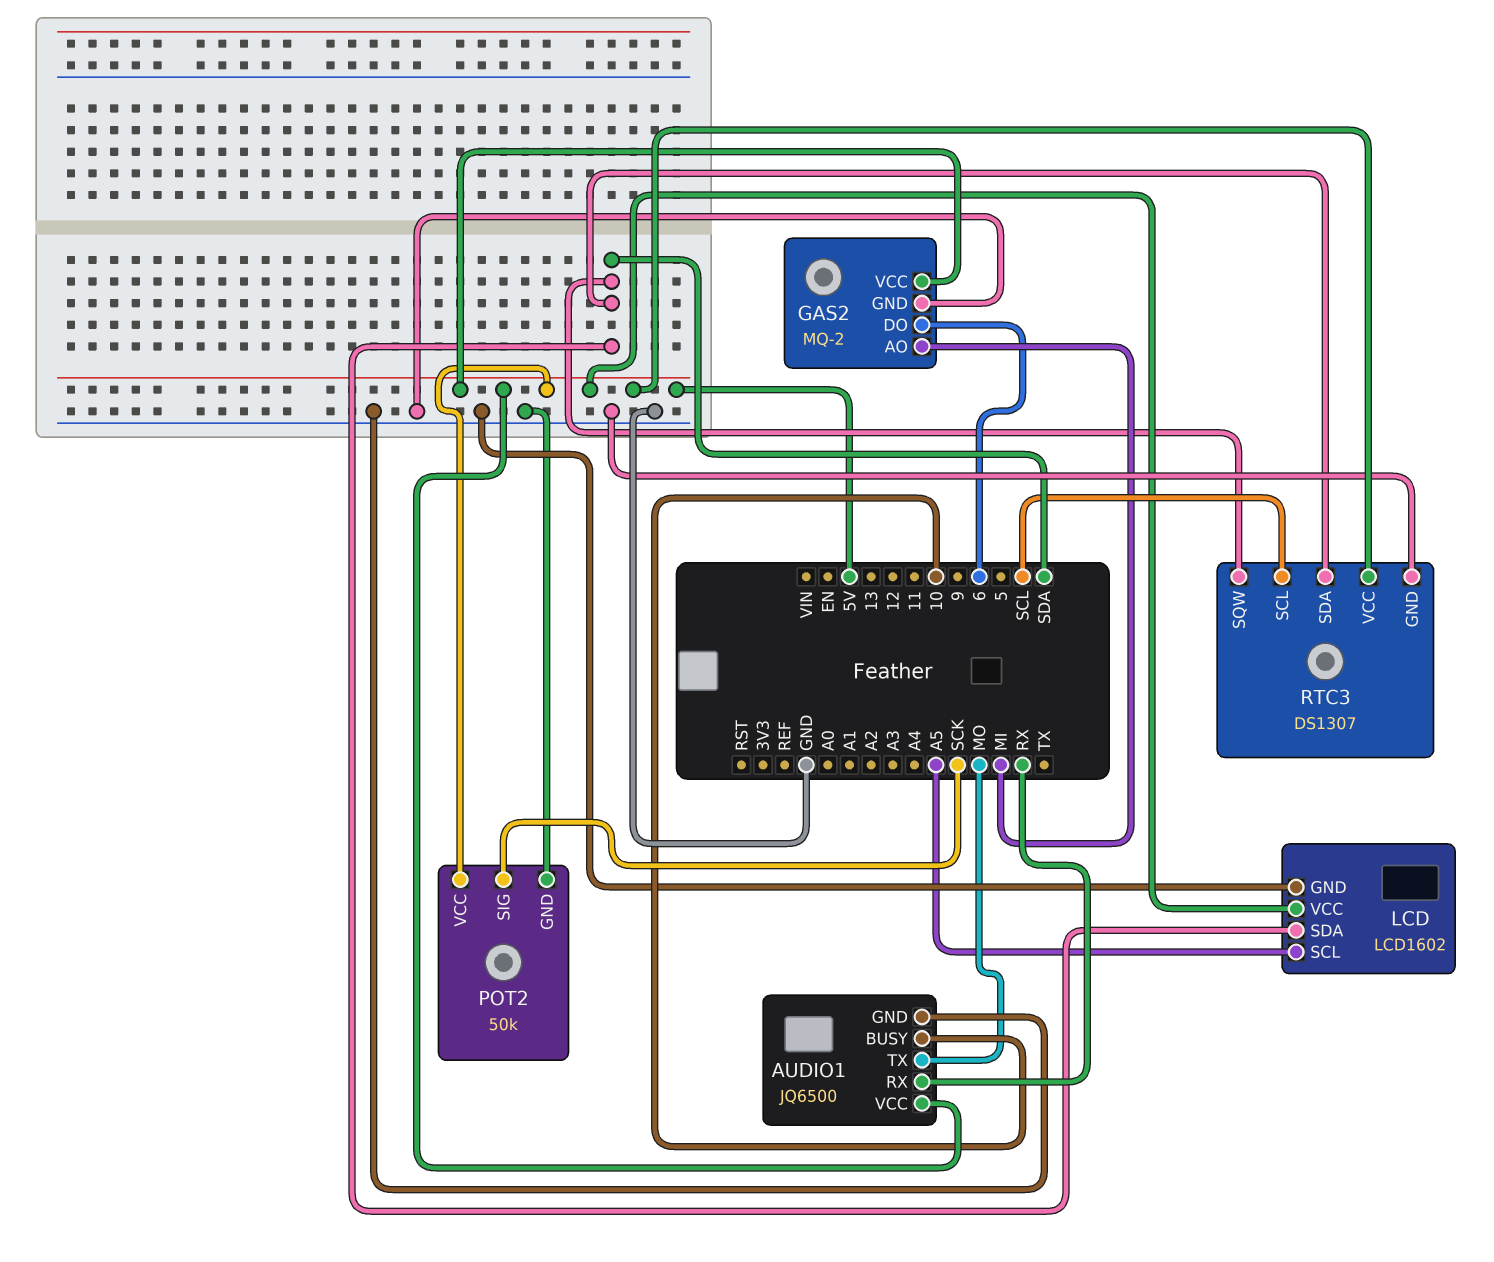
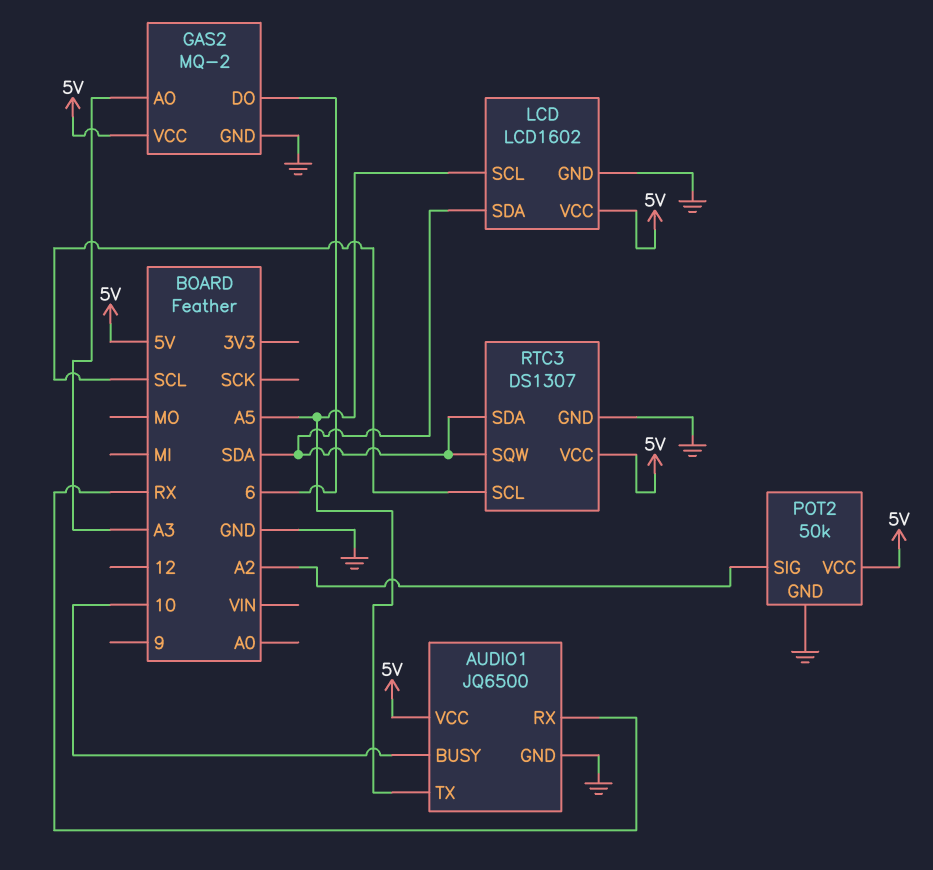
AUDIO1 pin TX: MO -> A5
GAS2 pin AO: MI -> A3
POT2 pin SIG: SCK -> A2

